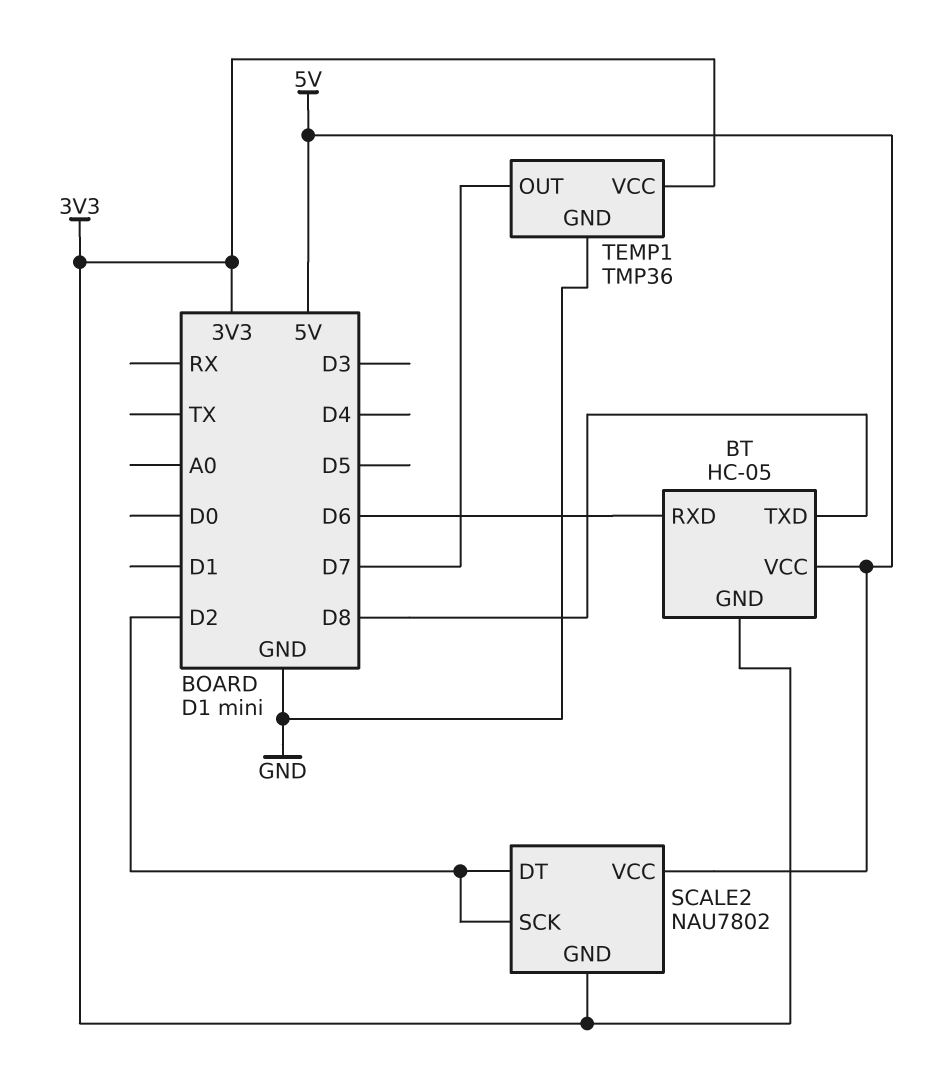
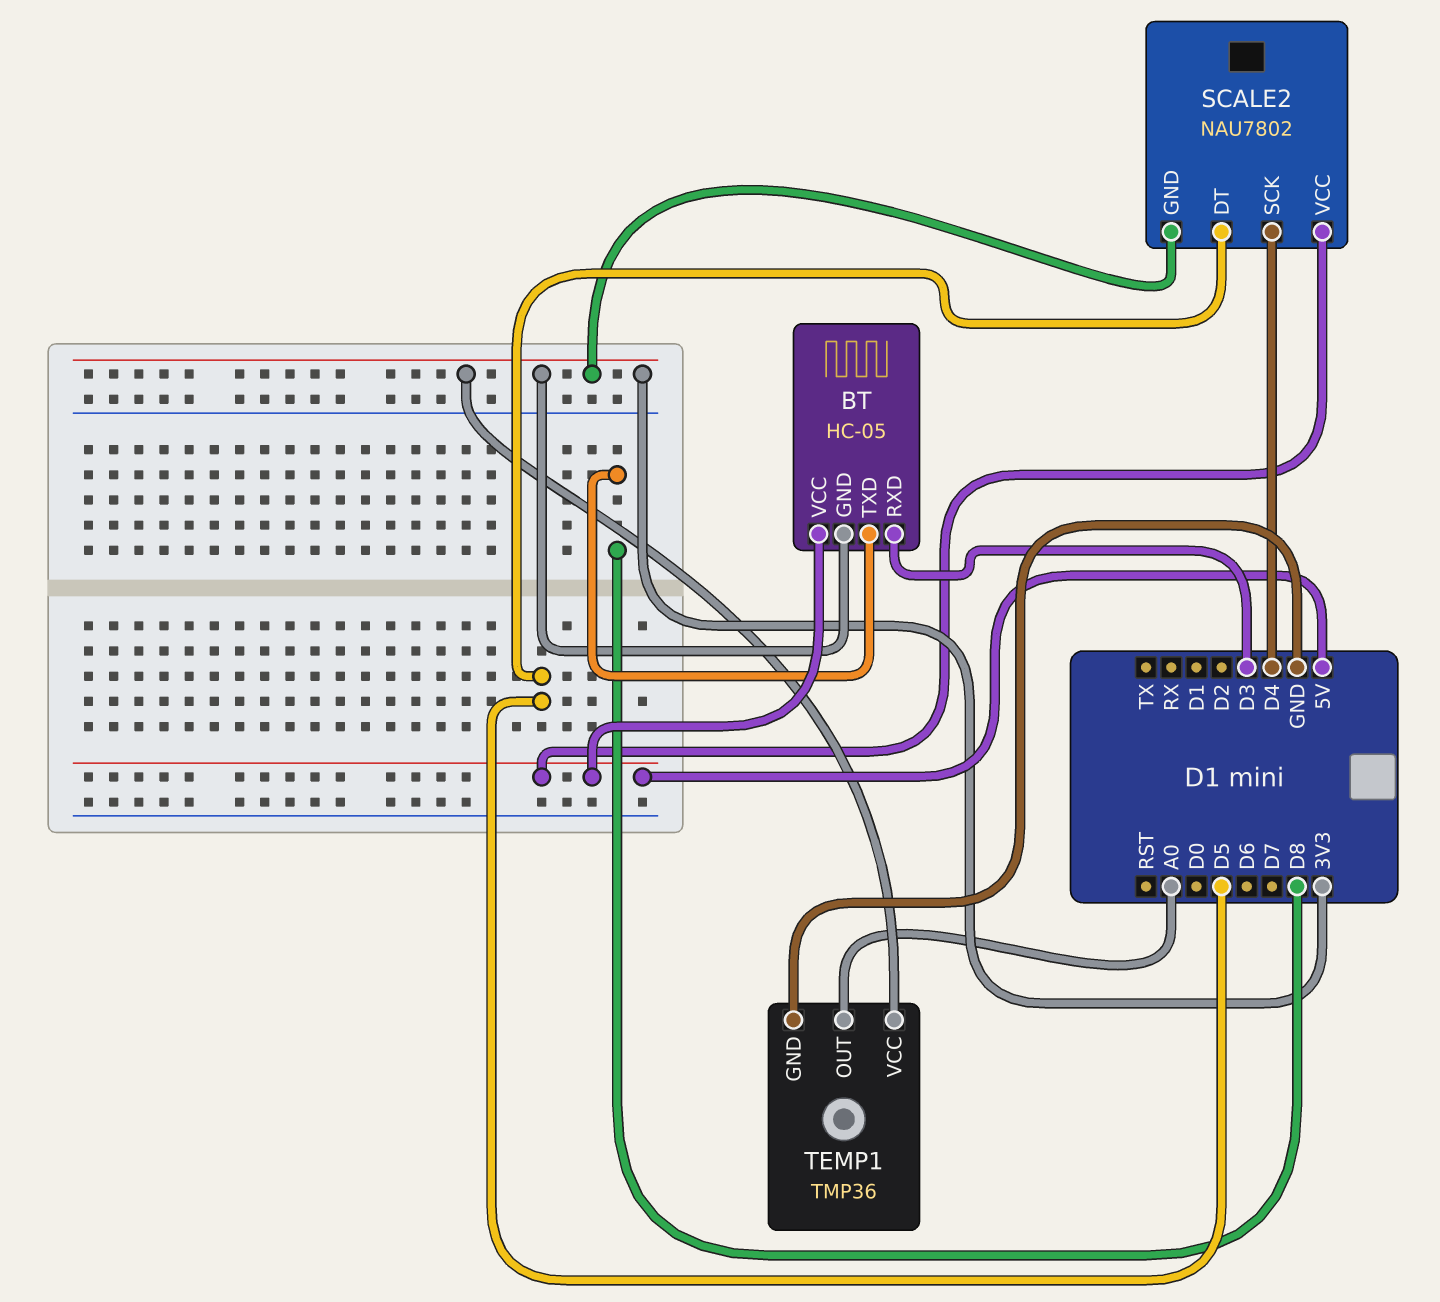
BT pin RXD: D6 -> D3
SCALE2 pin DT: D2 -> D5
SCALE2 pin SCK: D2 -> D4
TEMP1 pin OUT: D7 -> A0

